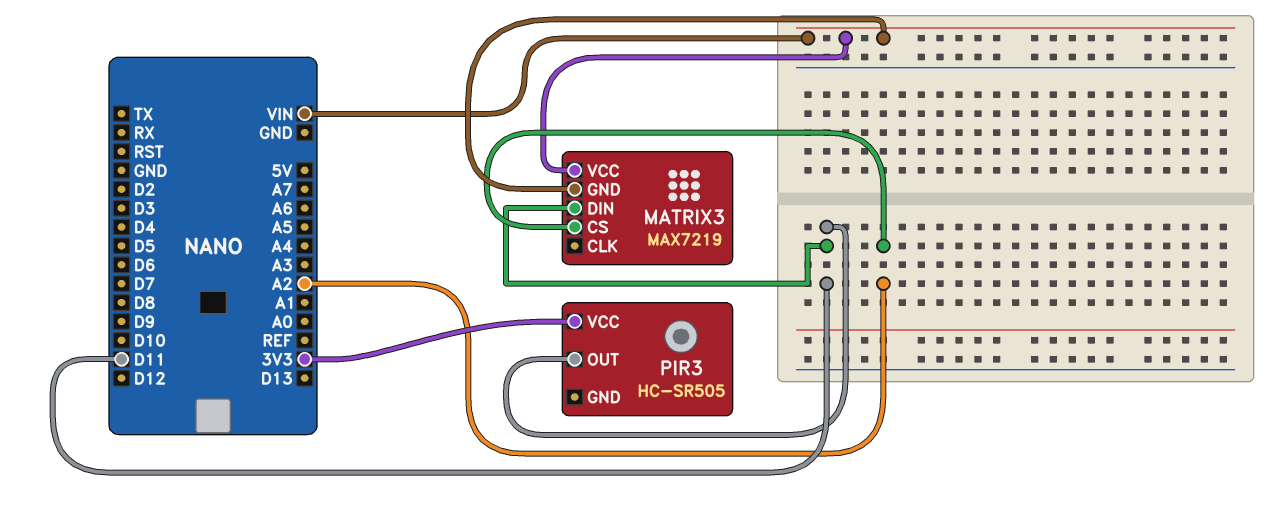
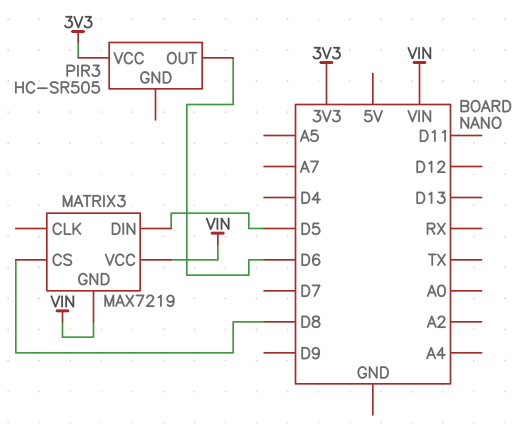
MATRIX3 pin CS: A2 -> D8
MATRIX3 pin DIN: D11 -> D5
PIR3 pin OUT: D11 -> D6

